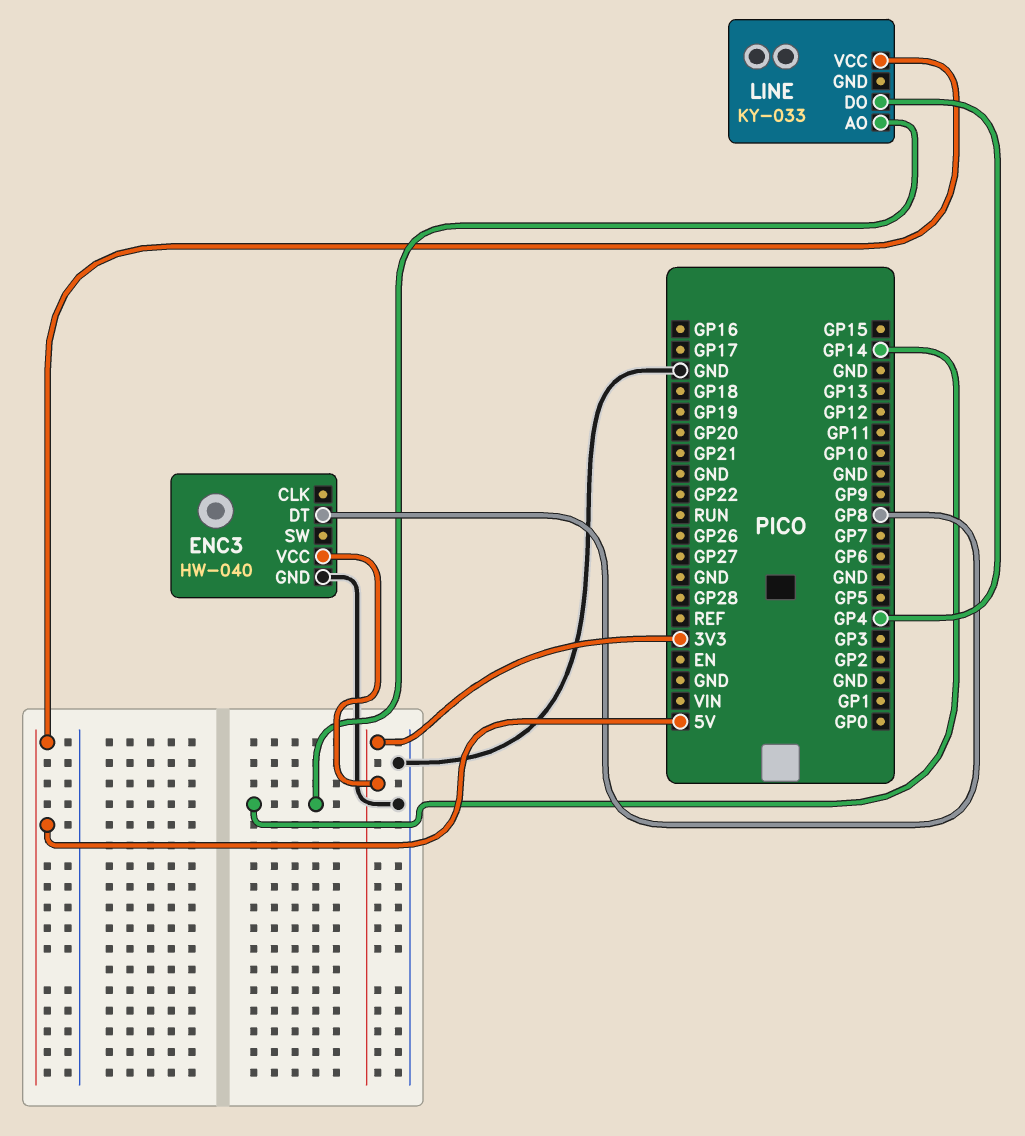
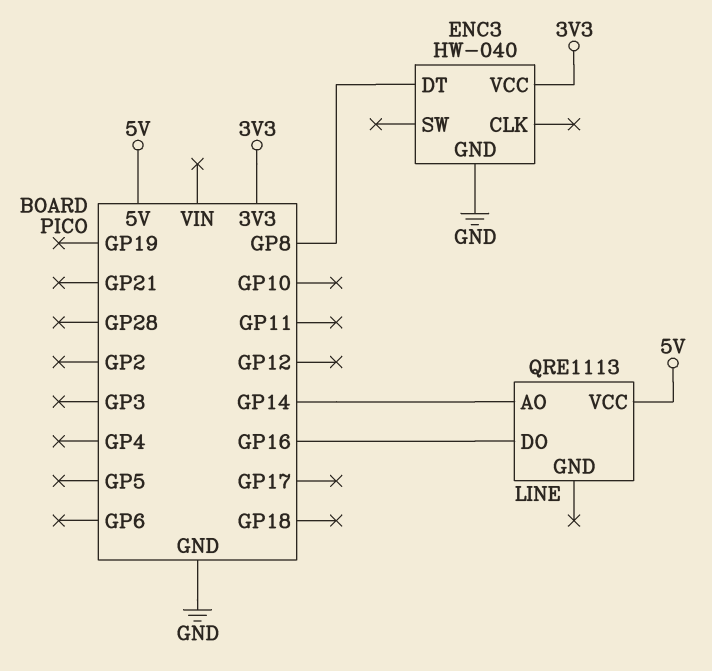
LINE: KY-033 -> QRE1113
LINE pin DO: GP4 -> GP16

